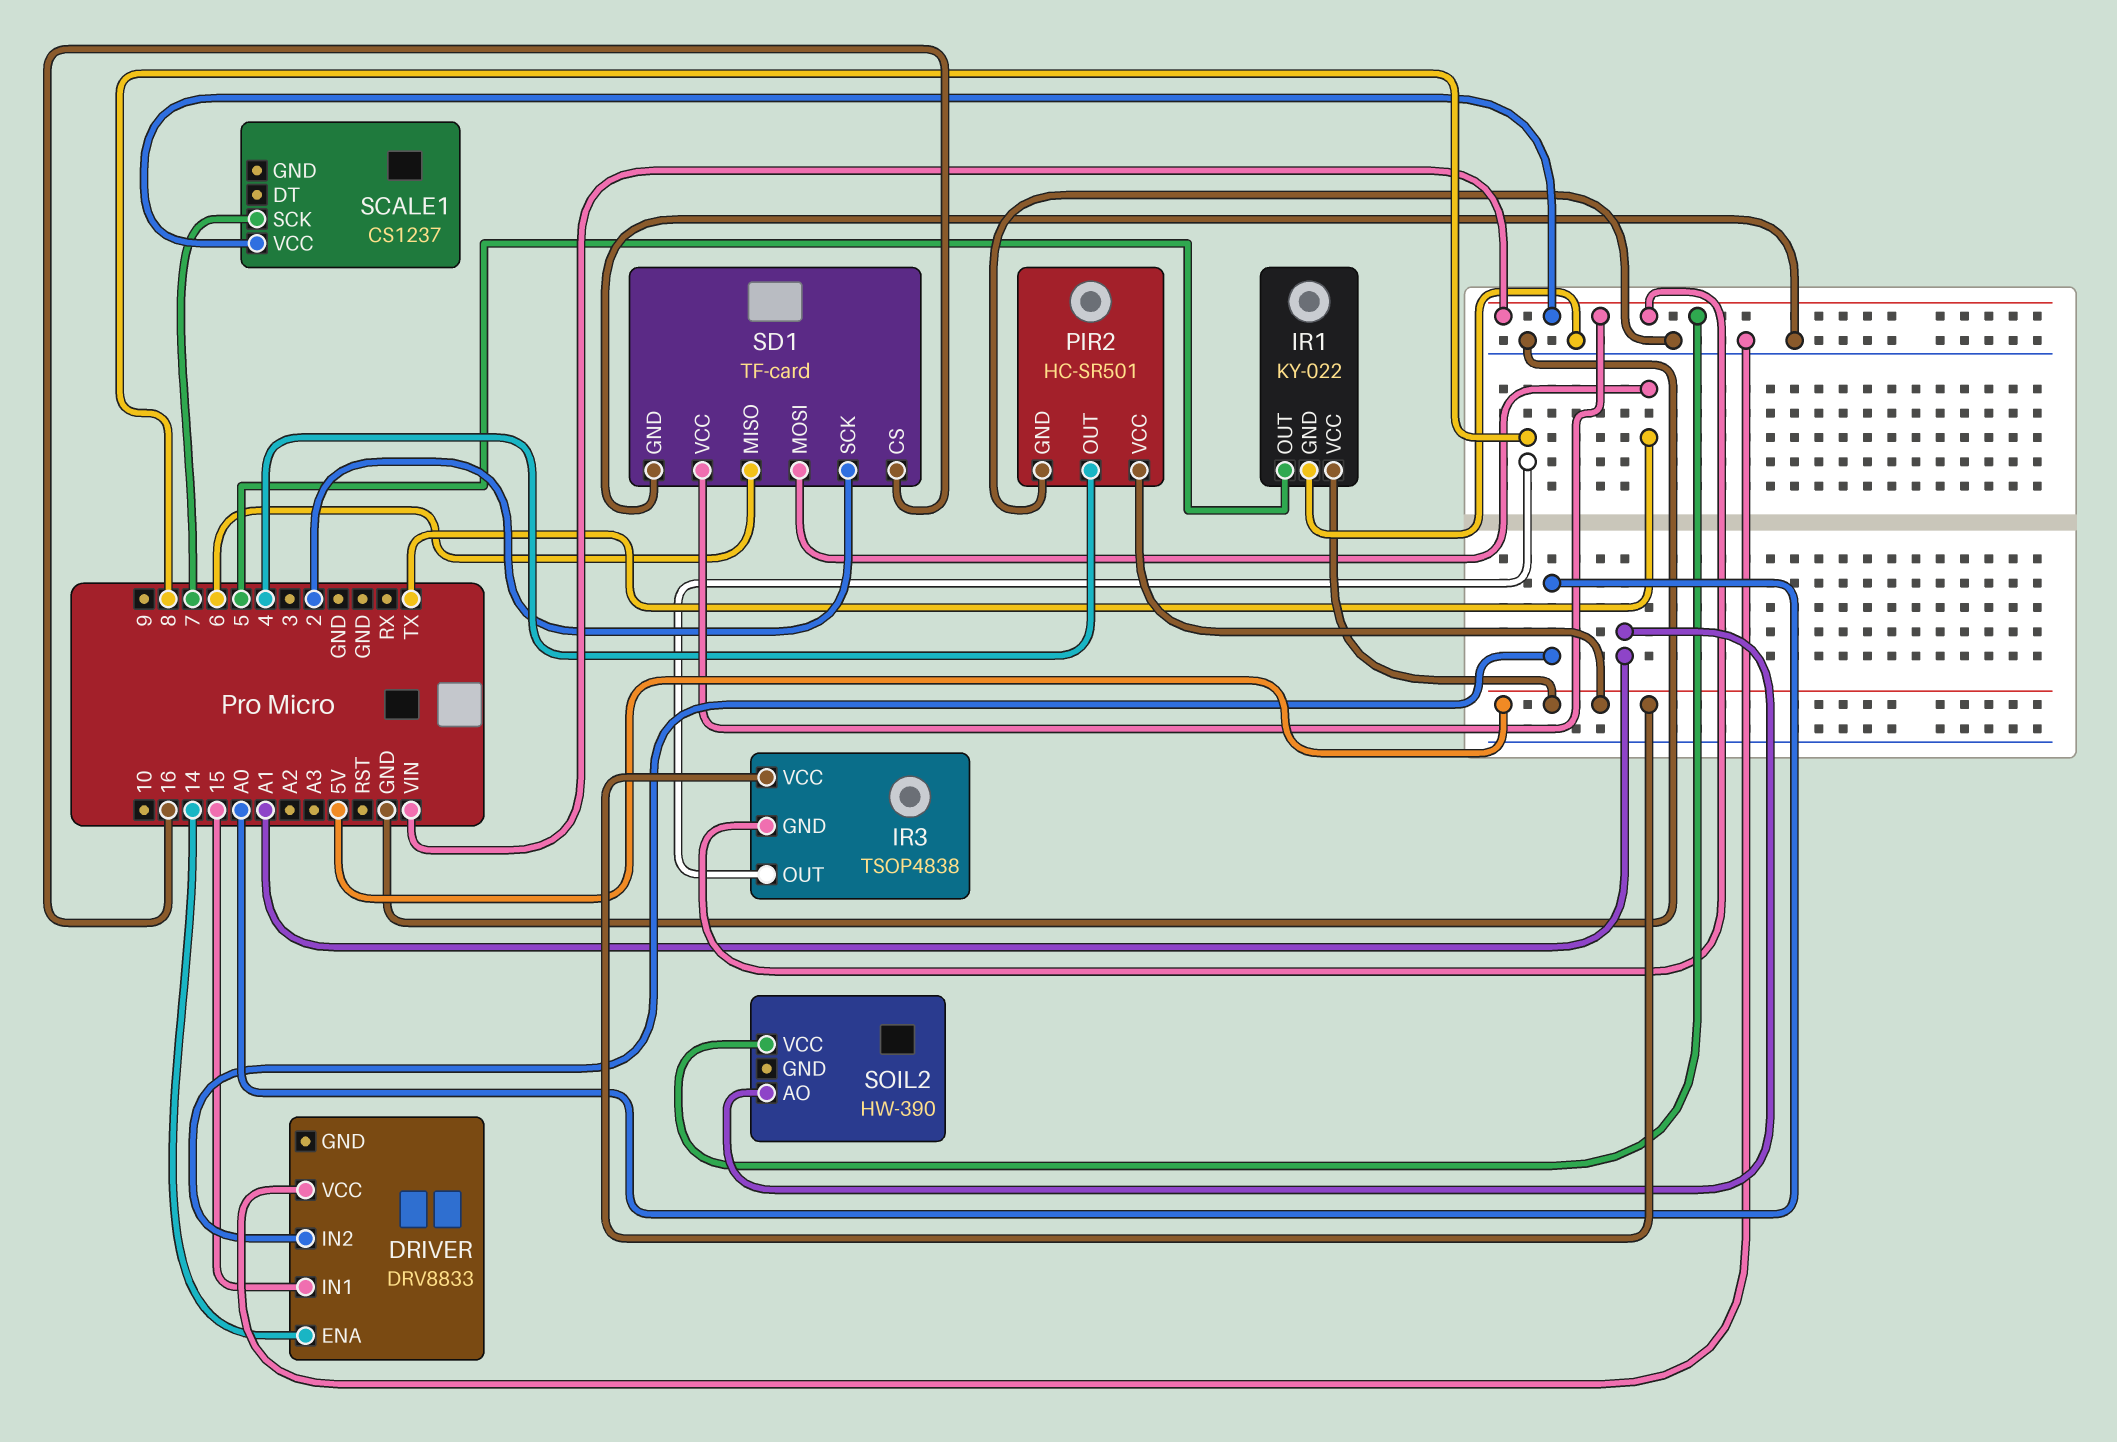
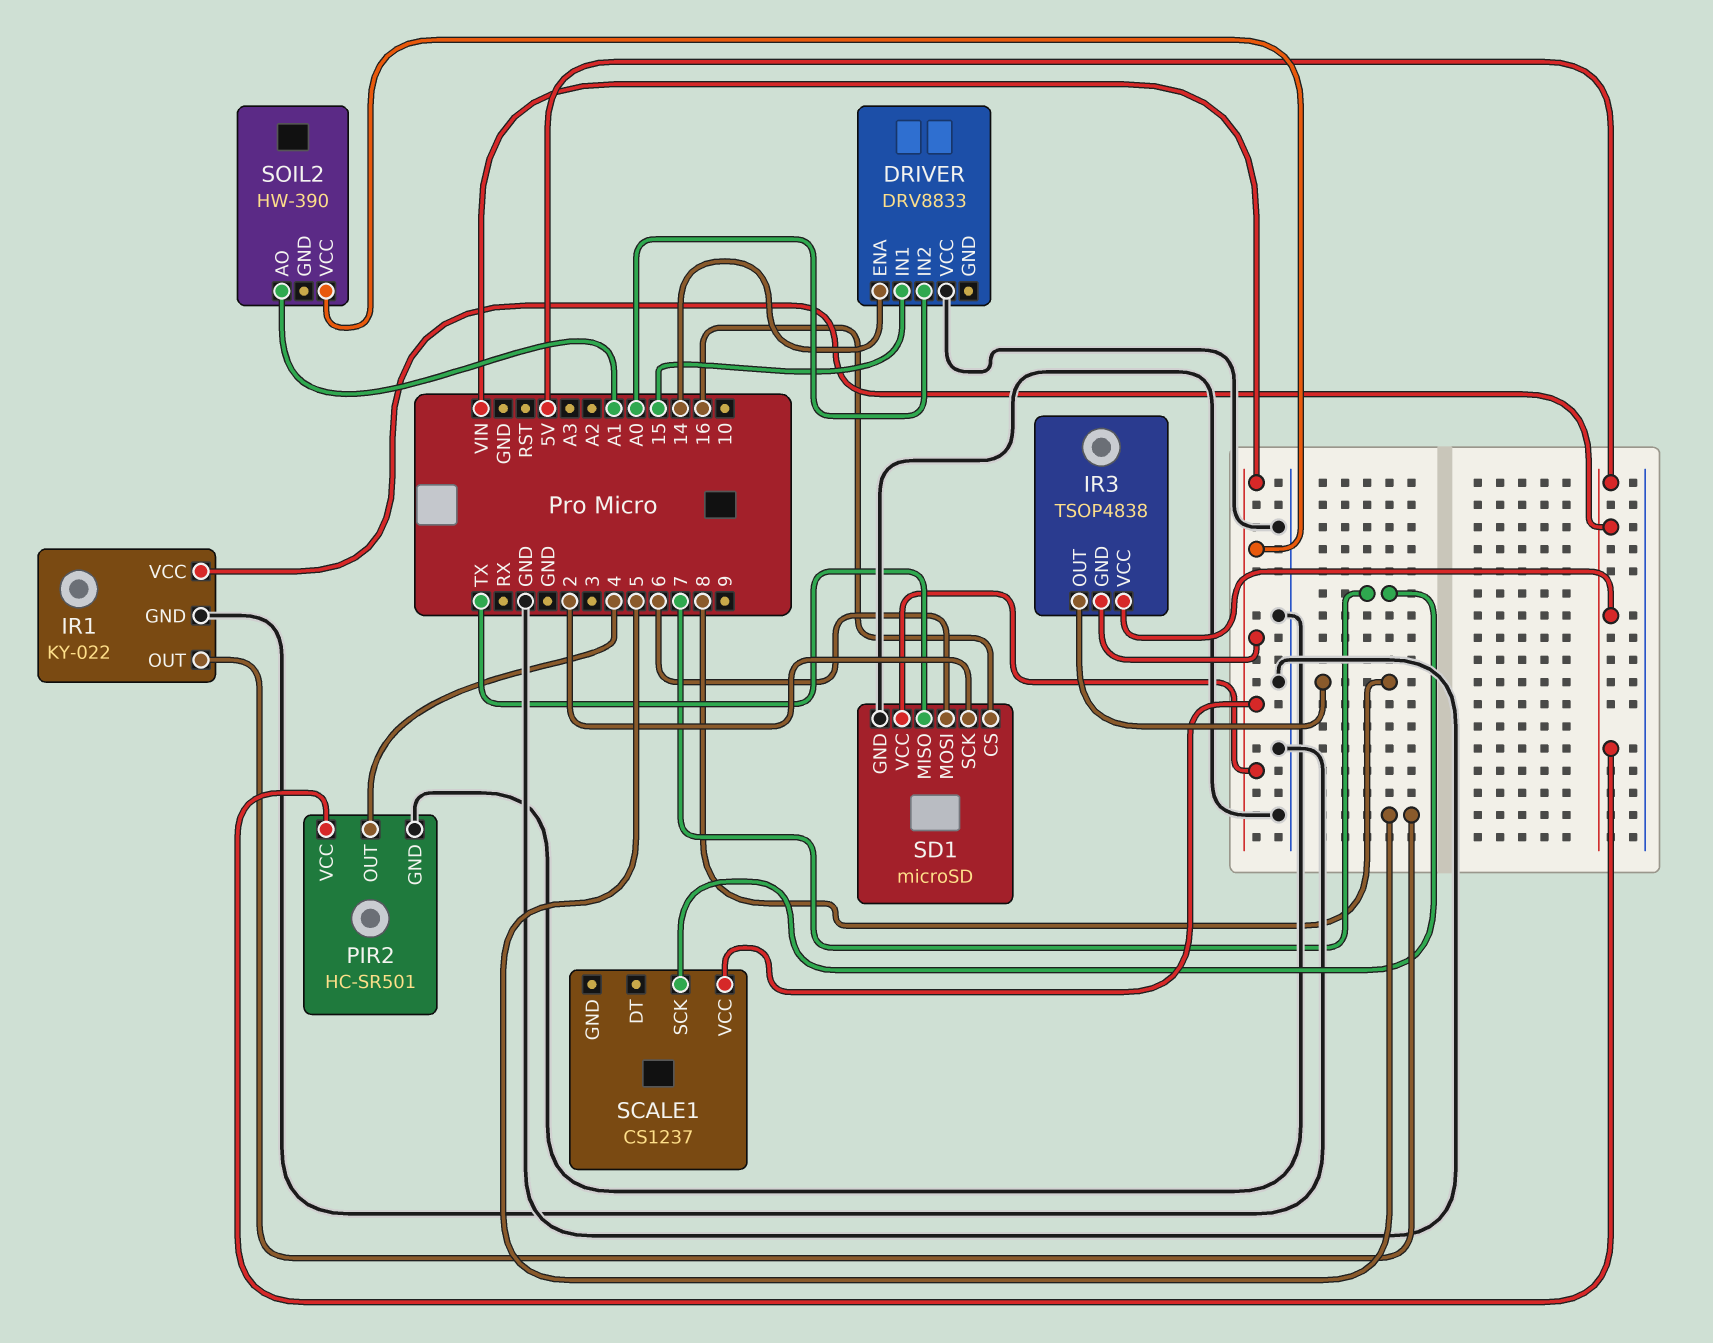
SD1: TF-card -> microSD
SD1 pin MISO: 6 -> TX
SD1 pin MOSI: TX -> 6

